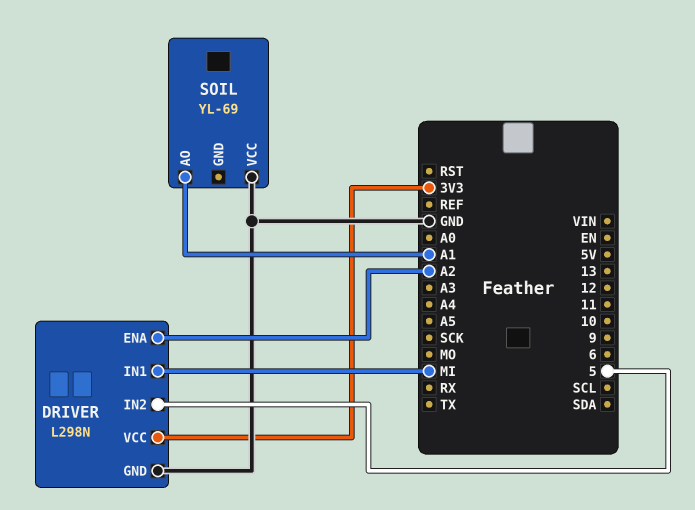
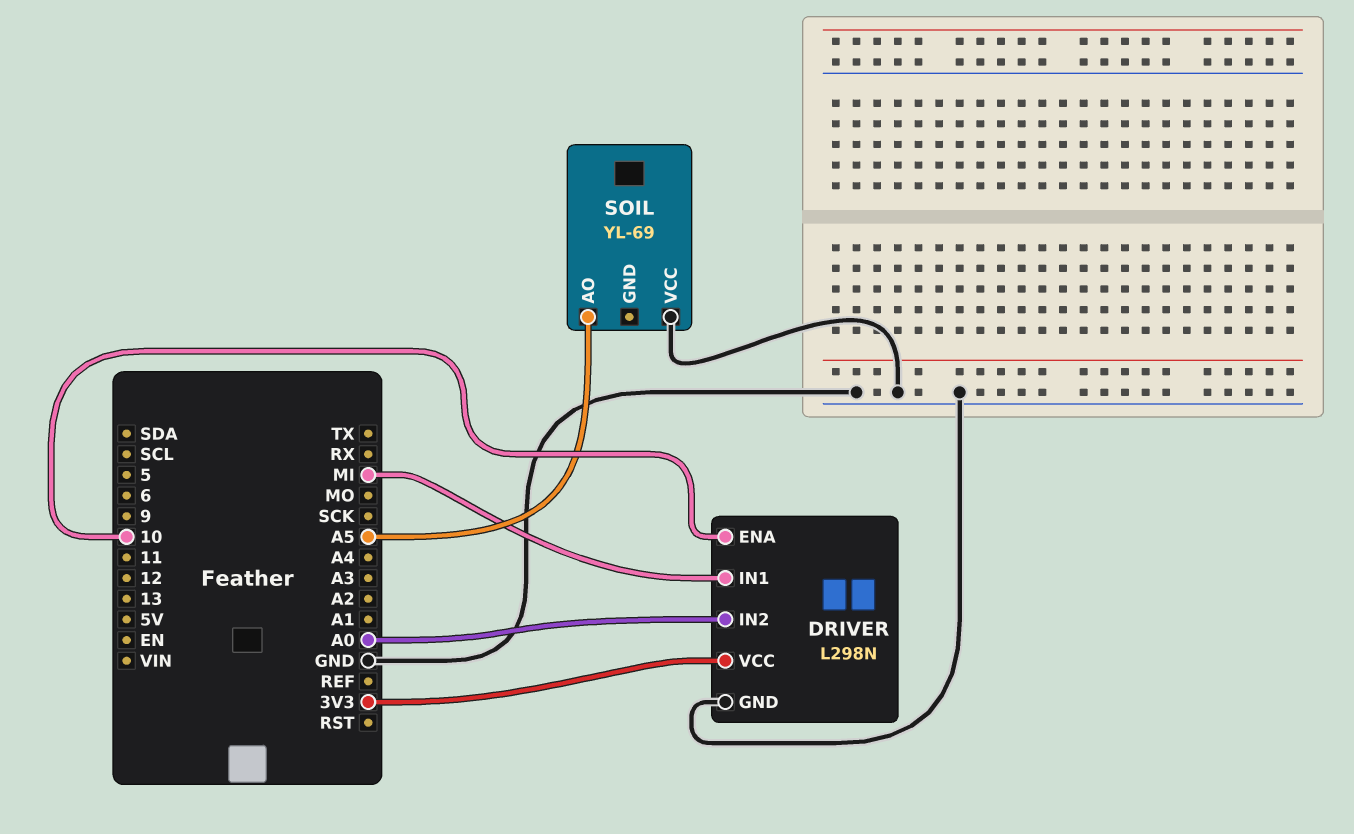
DRIVER pin ENA: A2 -> 10
DRIVER pin IN2: 5 -> A0
SOIL pin AO: A1 -> A5

